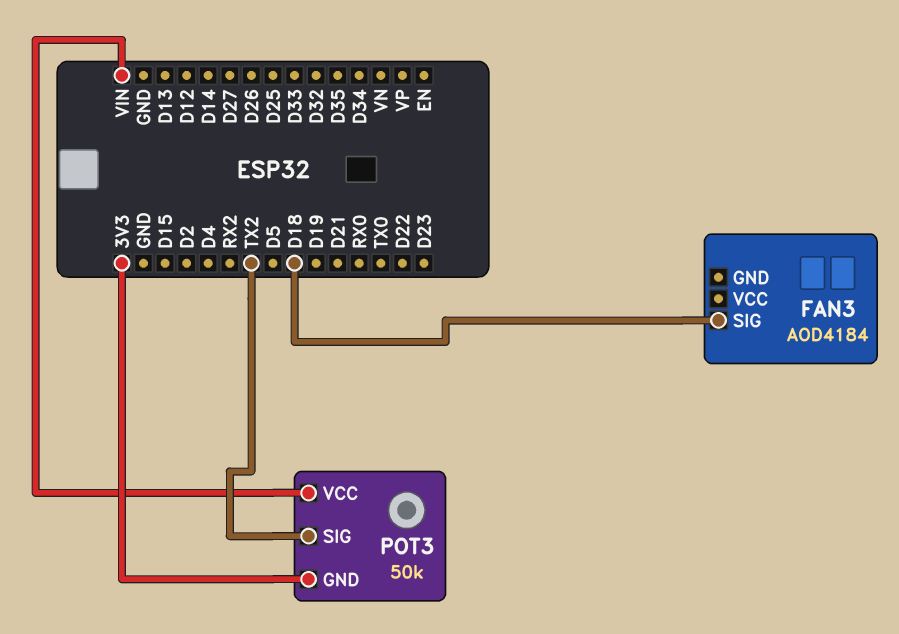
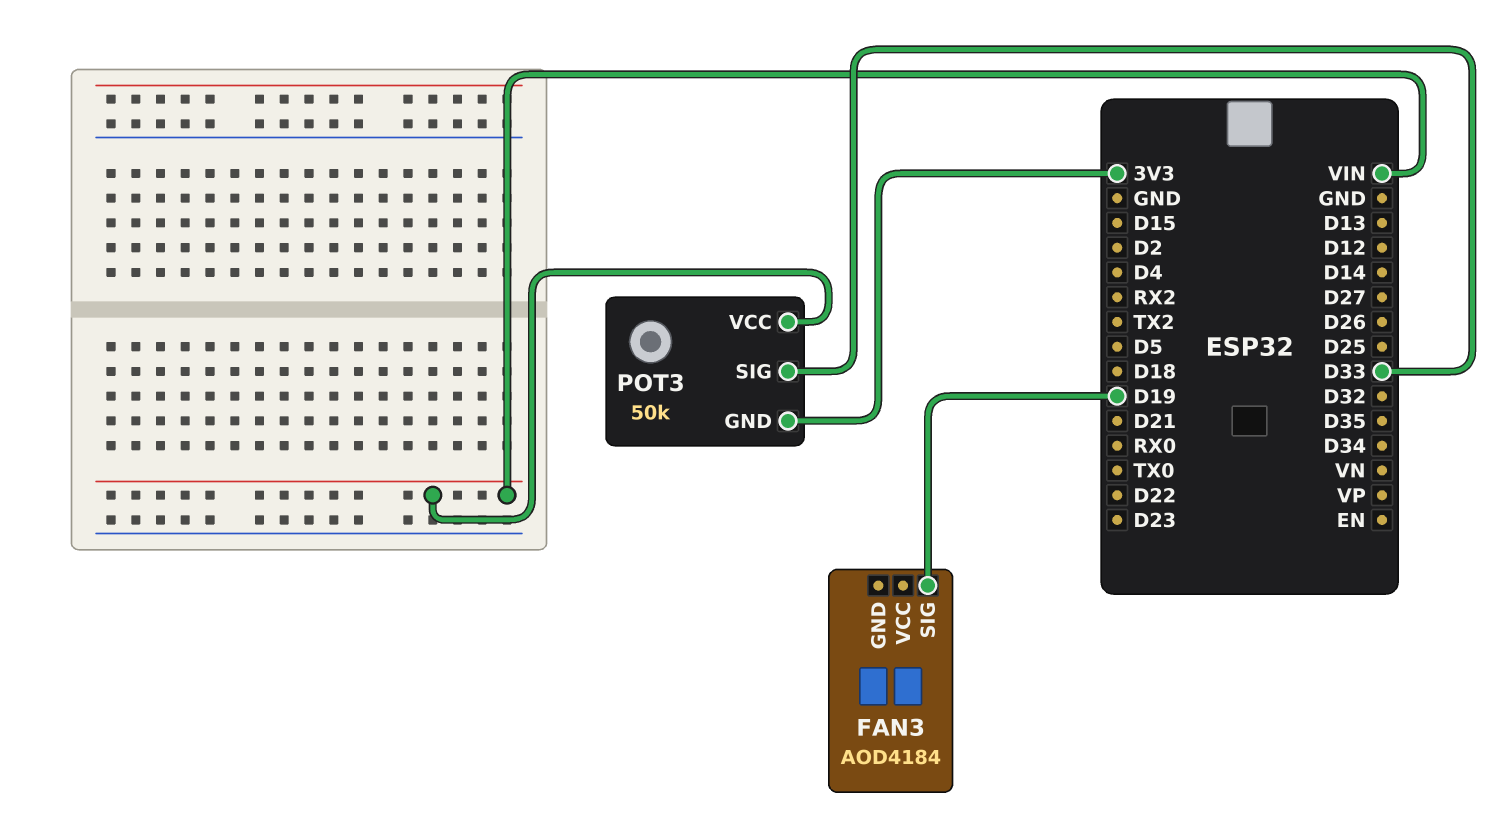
FAN3 pin SIG: D18 -> D19
POT3 pin SIG: TX2 -> D33

